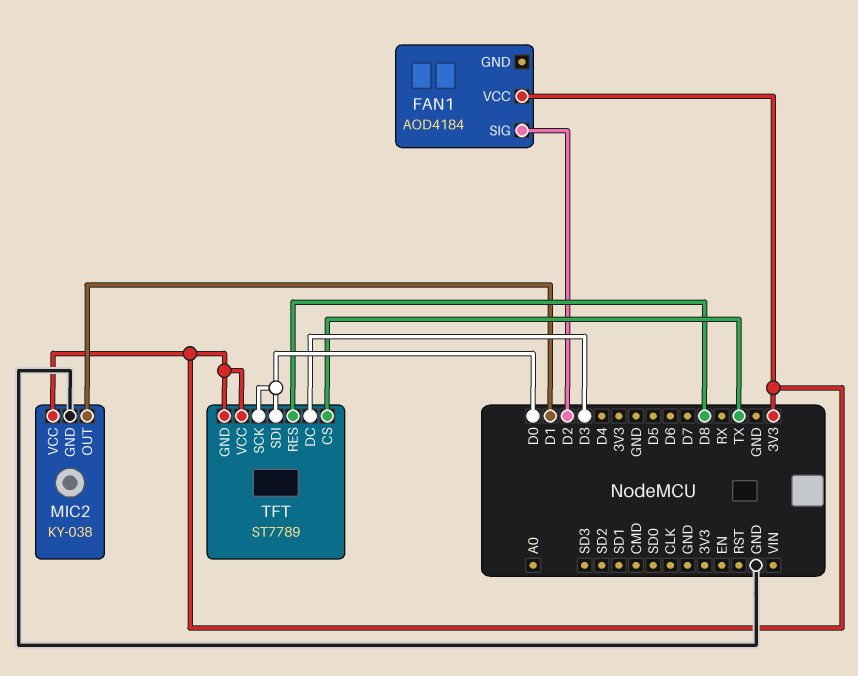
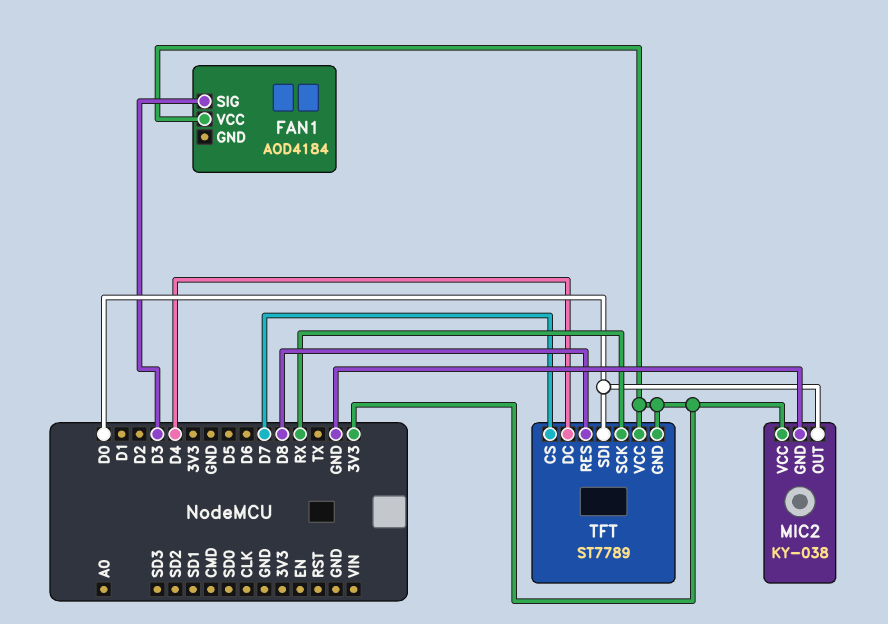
FAN1 pin SIG: D2 -> D3
MIC2 pin OUT: D1 -> D0
TFT pin CS: TX -> D7
TFT pin DC: D3 -> D4
TFT pin SCK: D0 -> RX

